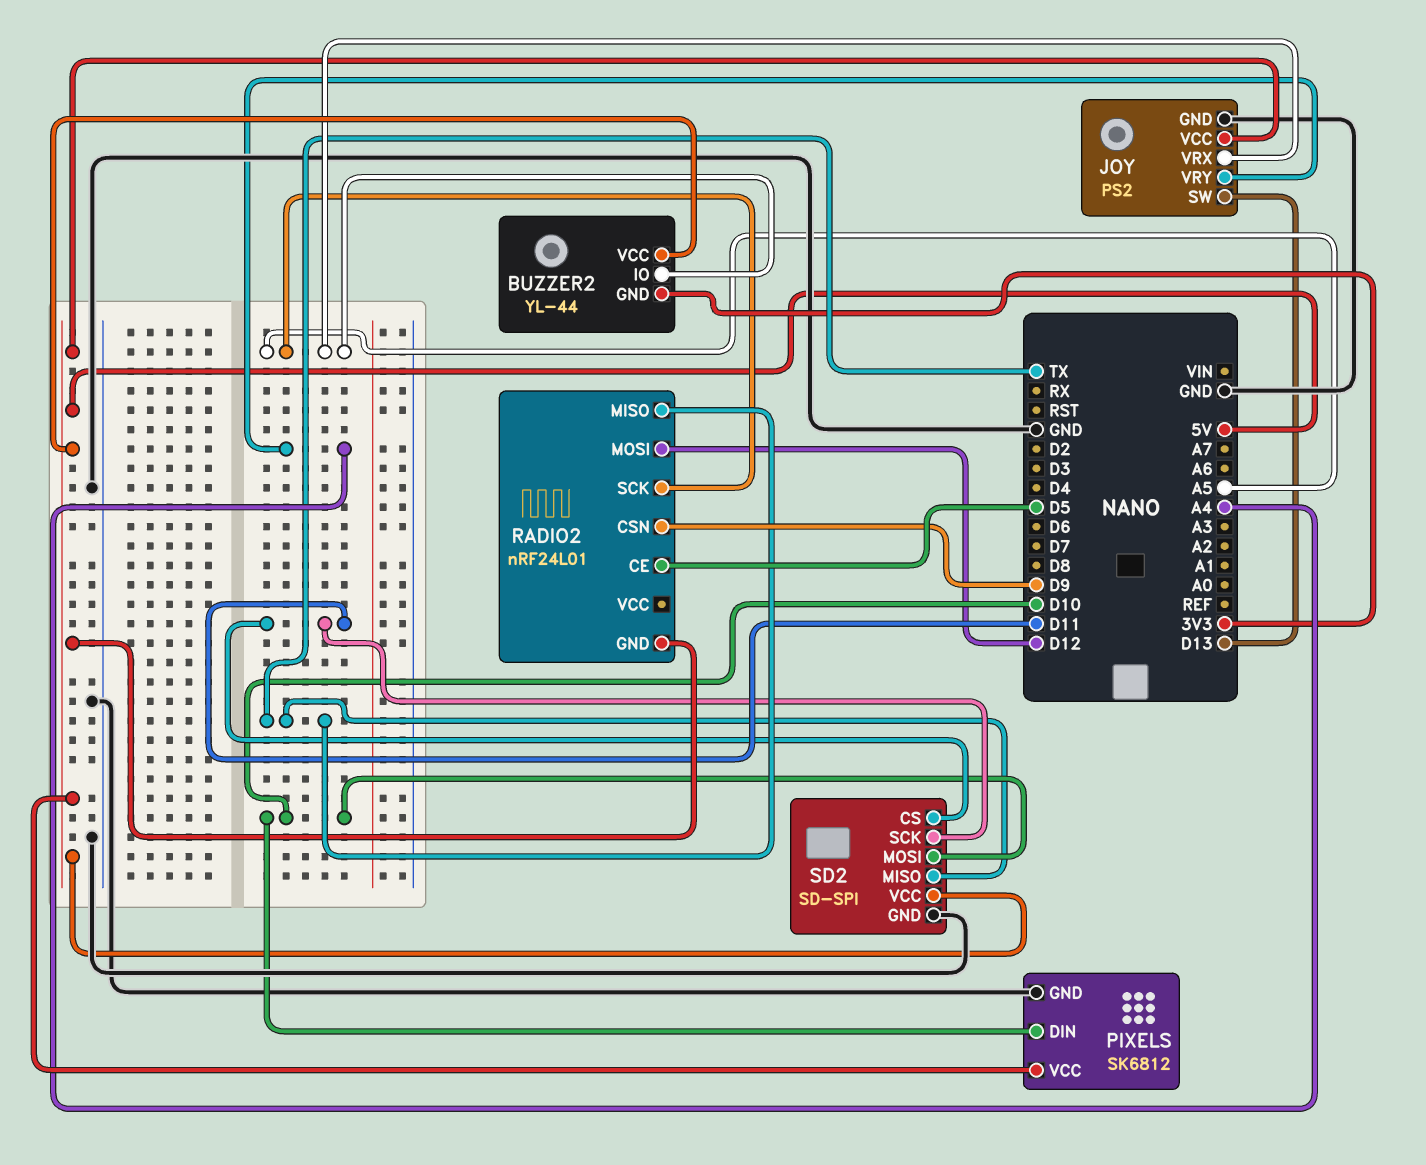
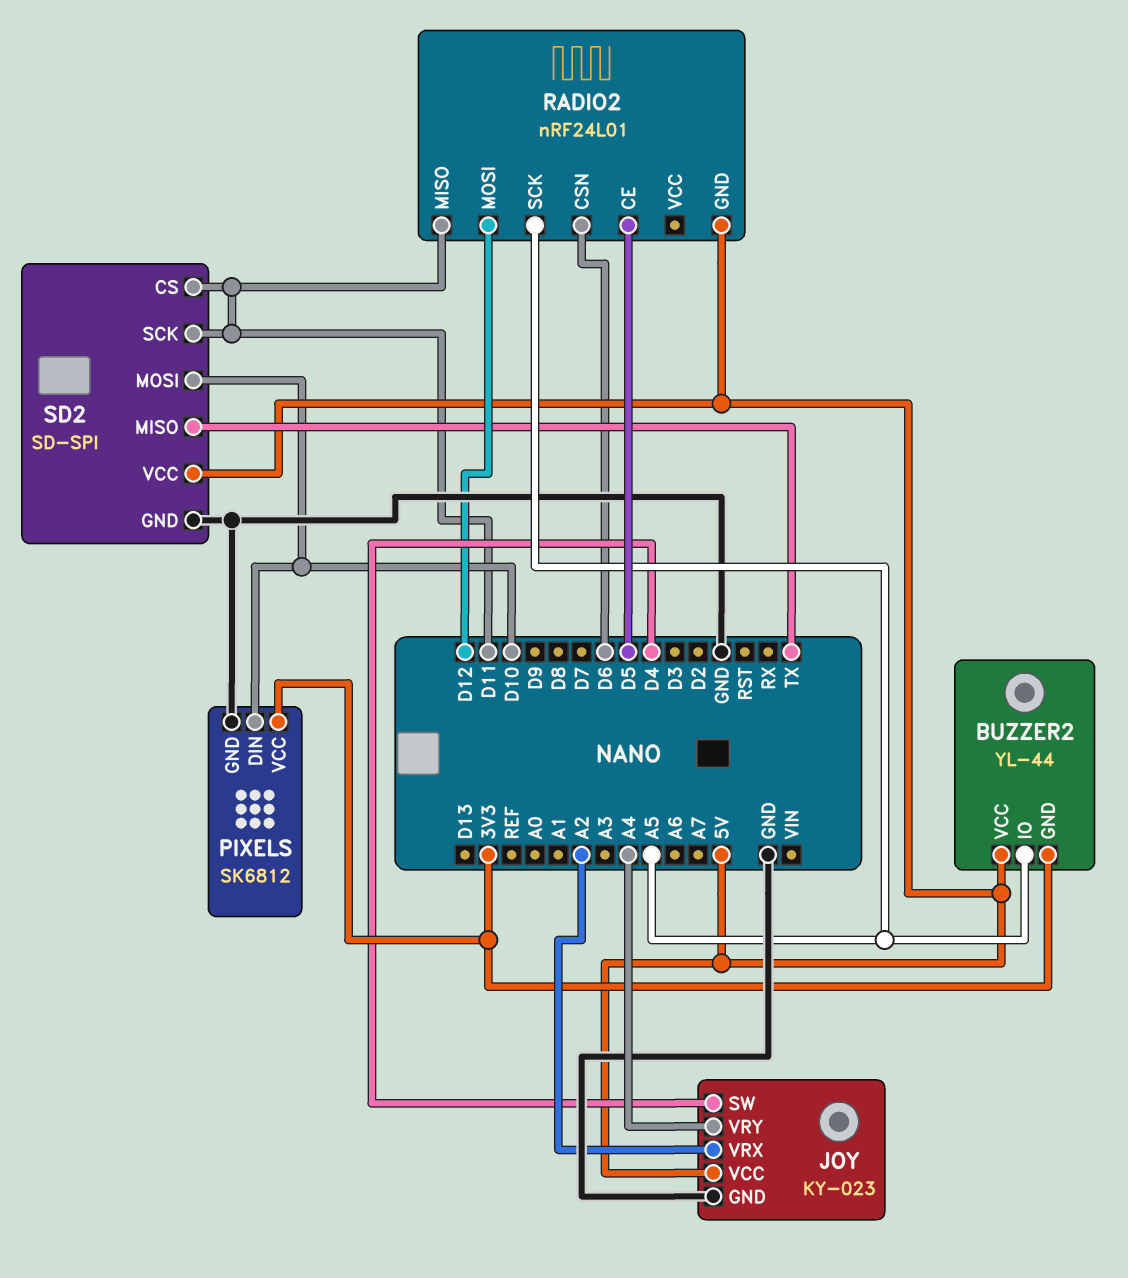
JOY: PS2 -> KY-023
JOY pin SW: D13 -> D4
JOY pin VRX: A5 -> A2
PIXELS pin VCC: 5V -> 3V3
RADIO2 pin CSN: D9 -> D6
RADIO2 pin MISO: TX -> D11

